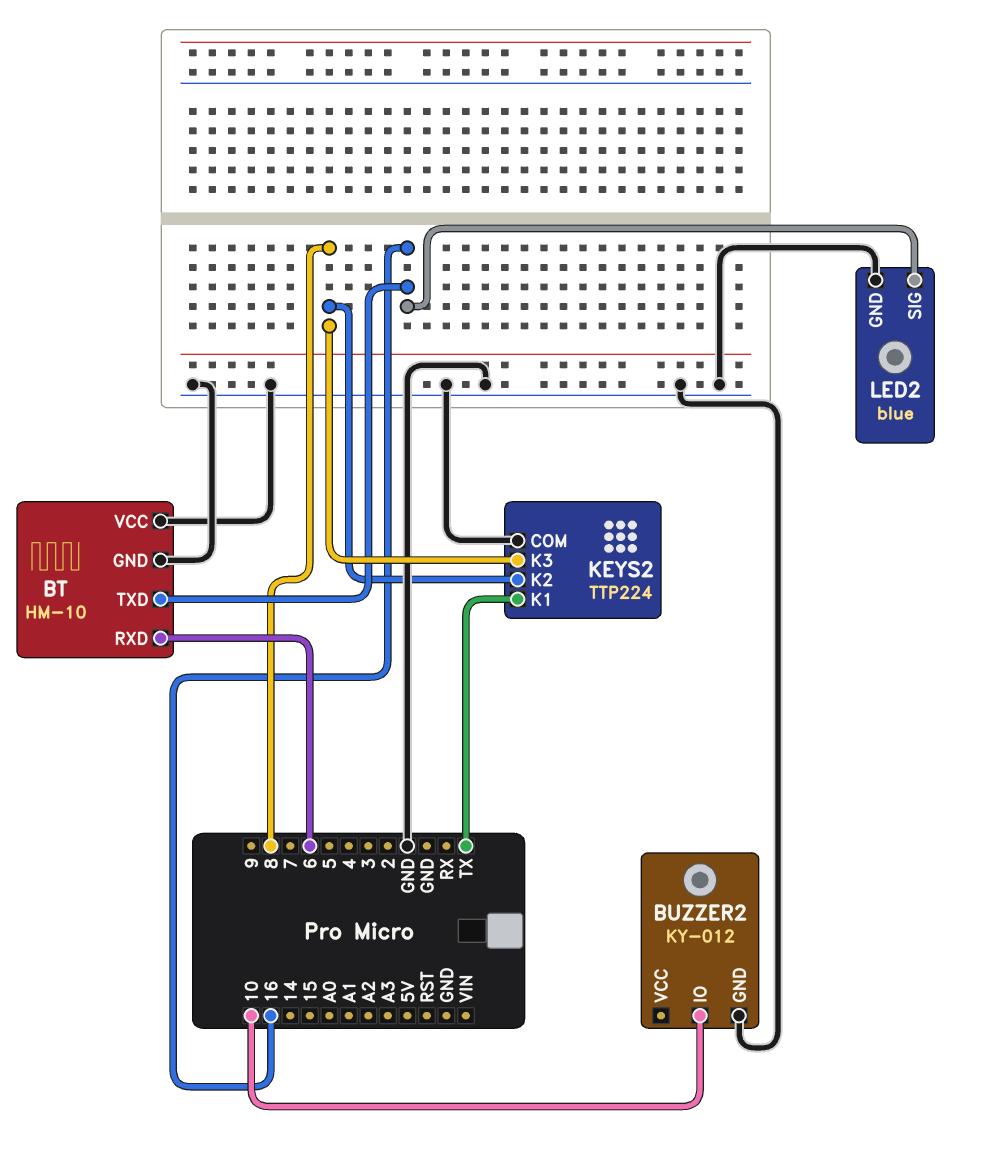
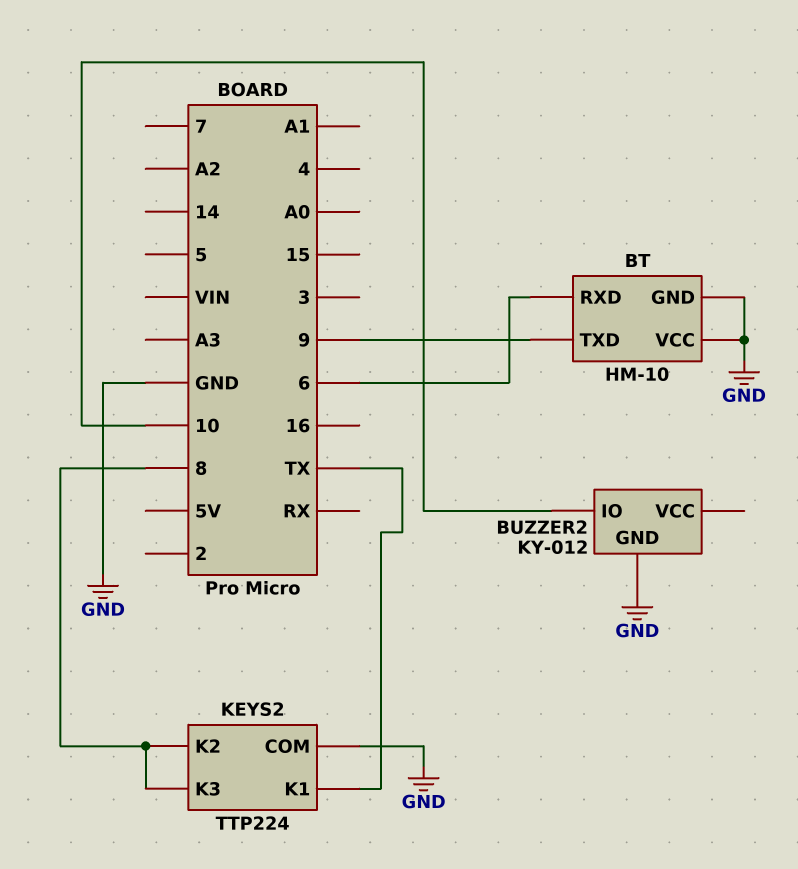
BT pin TXD: 16 -> 9
LED2: blue -> none
LED2 pin GND: GND -> none
LED2 pin SIG: 16 -> none

